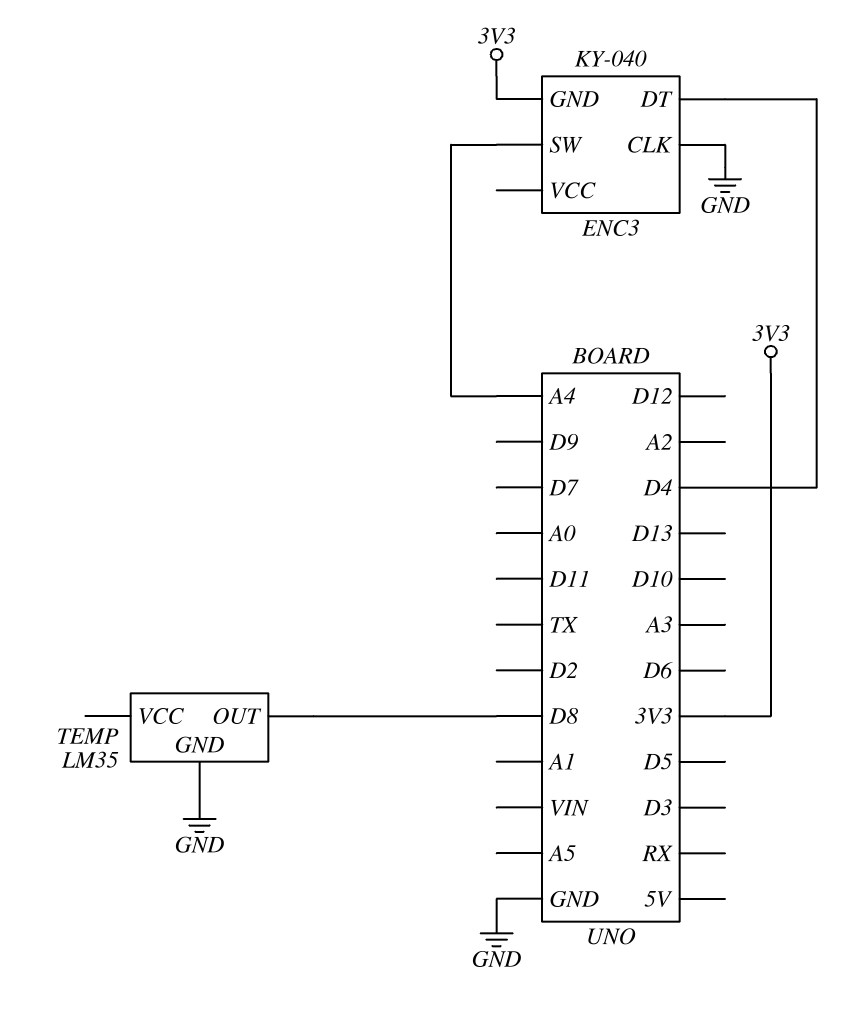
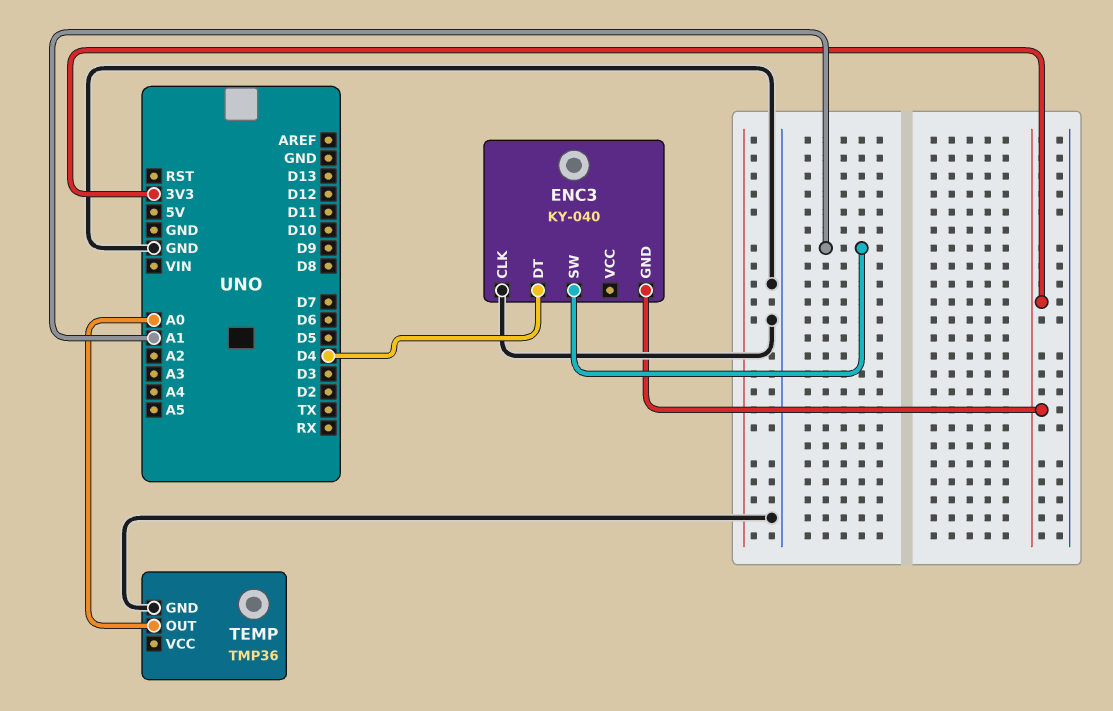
ENC3 pin SW: A4 -> A1
TEMP: LM35 -> TMP36
TEMP pin OUT: D8 -> A0

